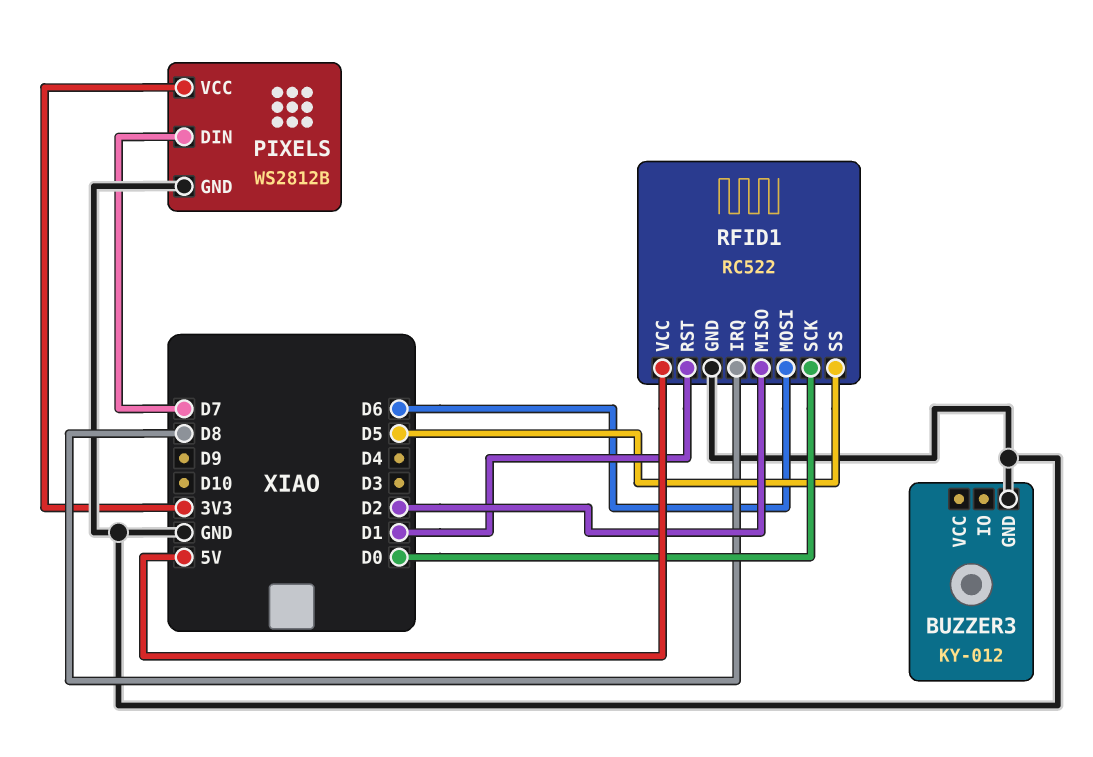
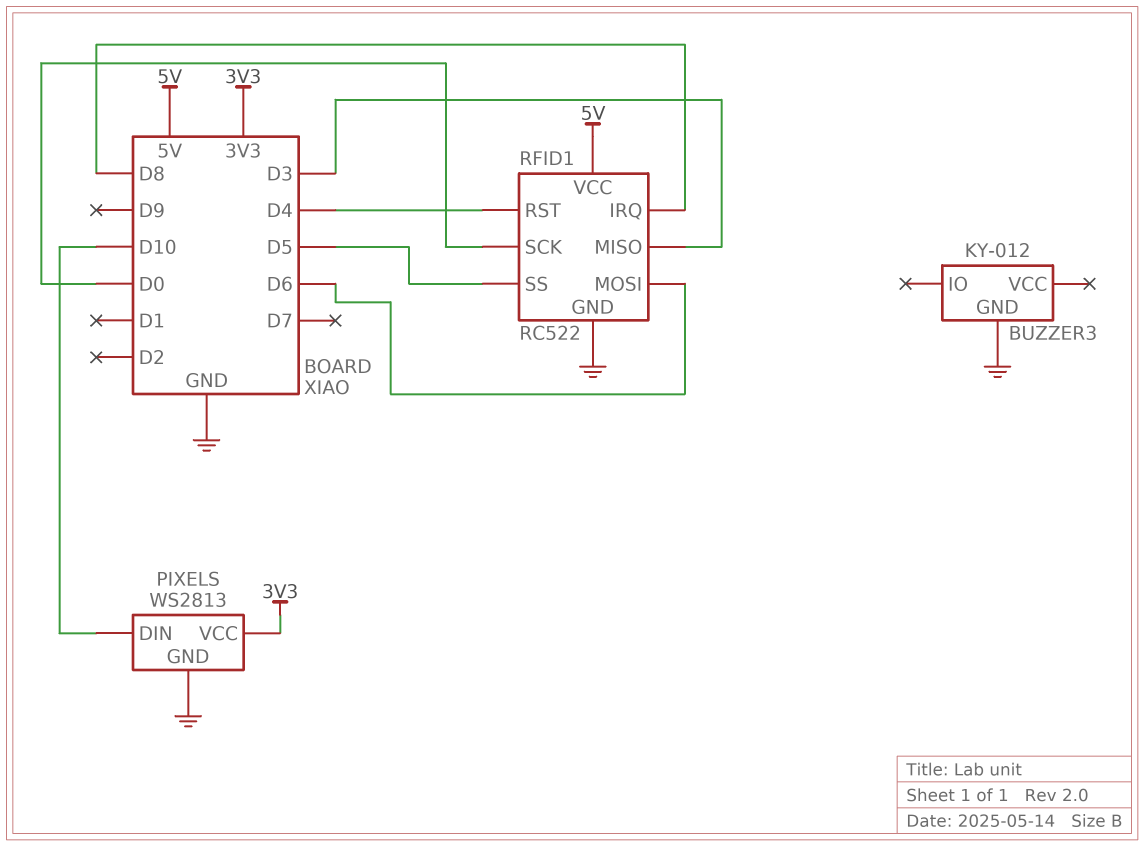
PIXELS: WS2812B -> WS2813
PIXELS pin DIN: D7 -> D10
RFID1 pin MISO: D2 -> D3
RFID1 pin RST: D1 -> D4

